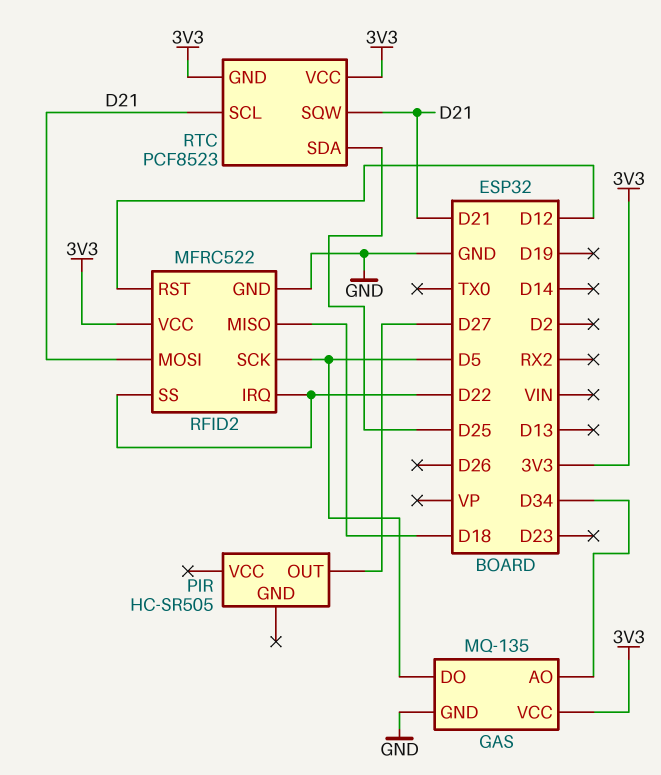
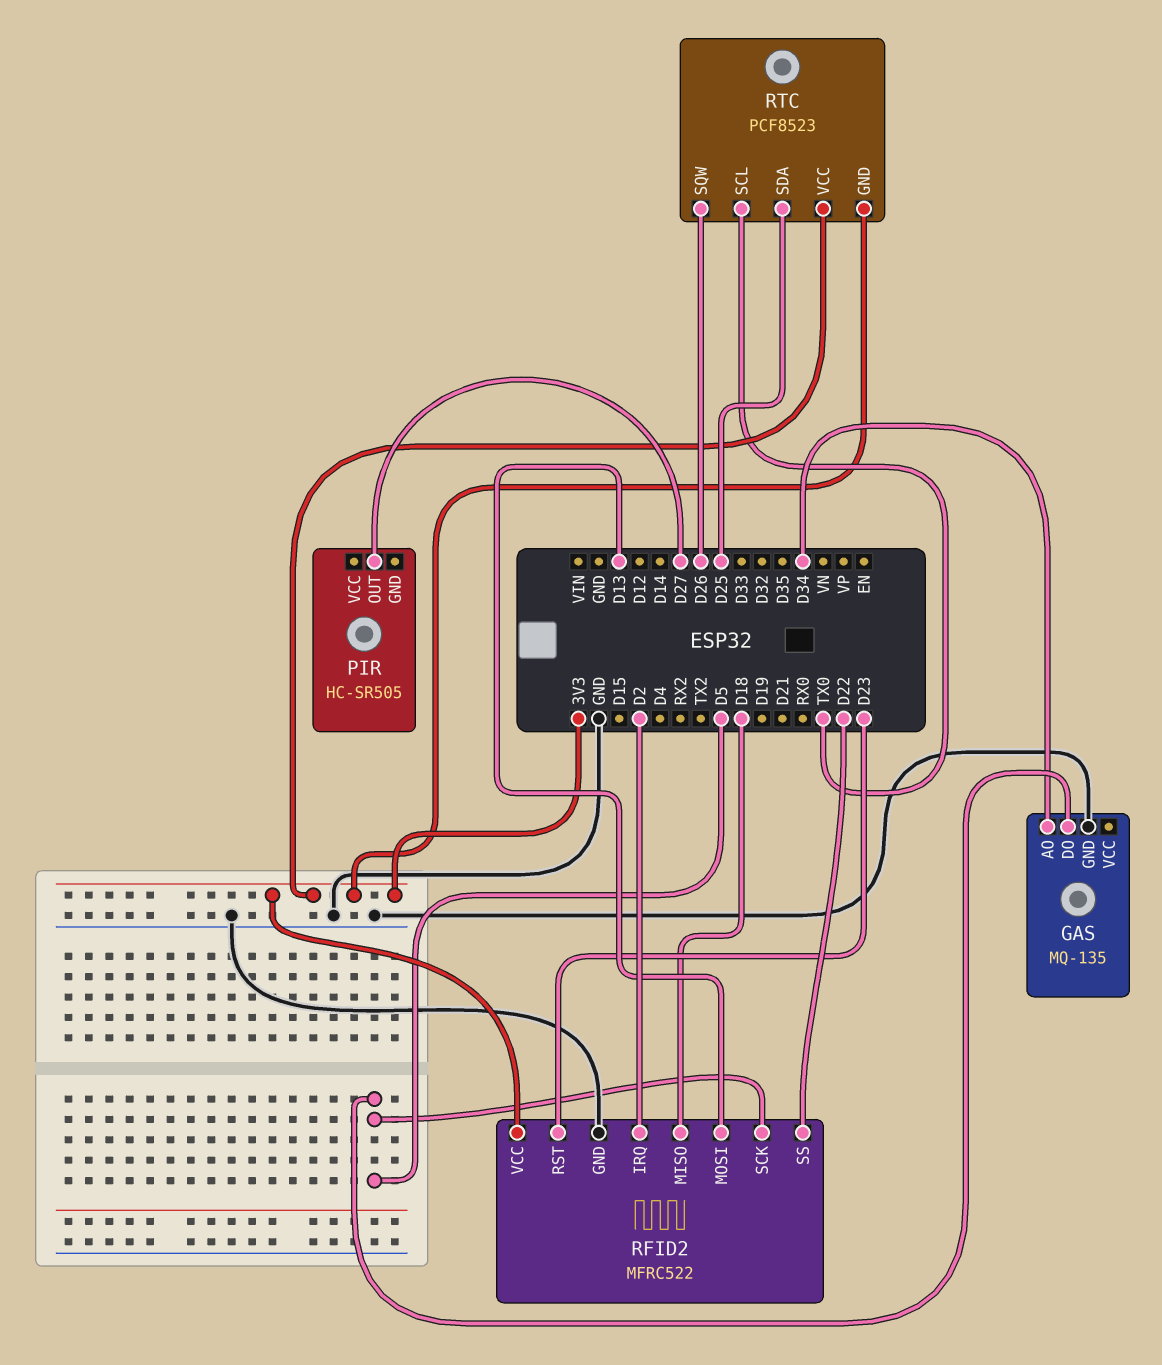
GAS pin VCC: 3V3 -> none
RFID2 pin IRQ: D22 -> D2
RFID2 pin MOSI: D21 -> D13
RFID2 pin RST: D12 -> D23
RTC pin SCL: D21 -> TX0
RTC pin SQW: D21 -> D26

